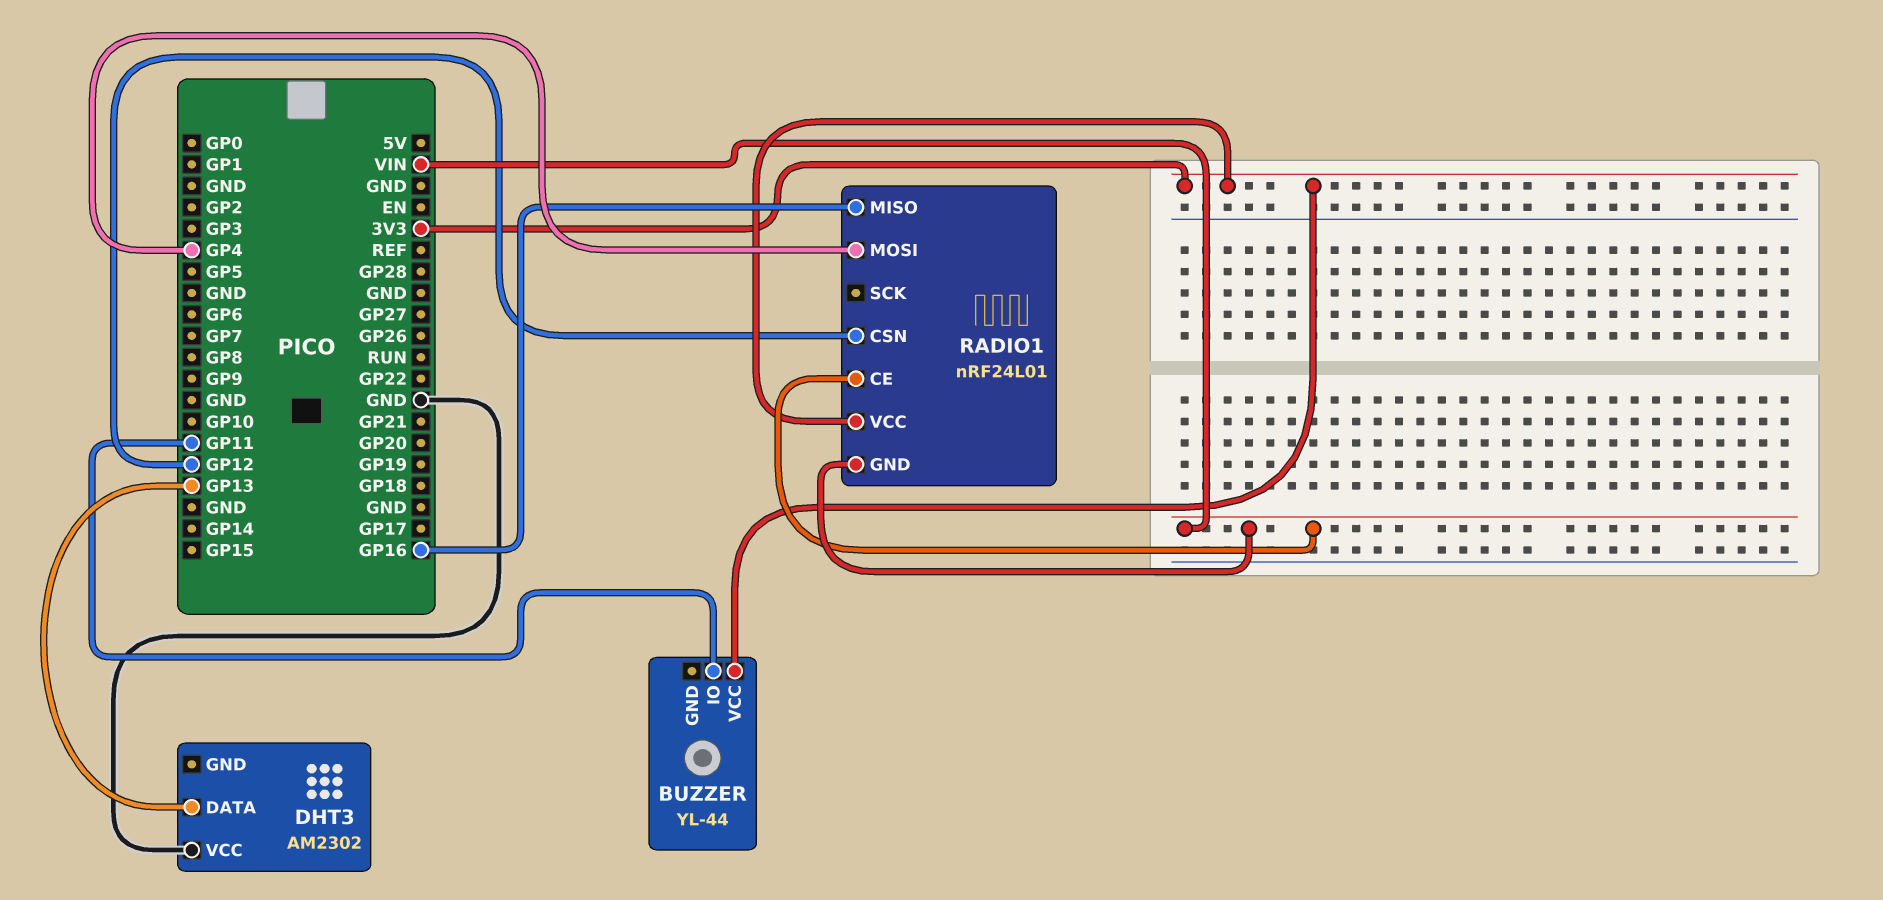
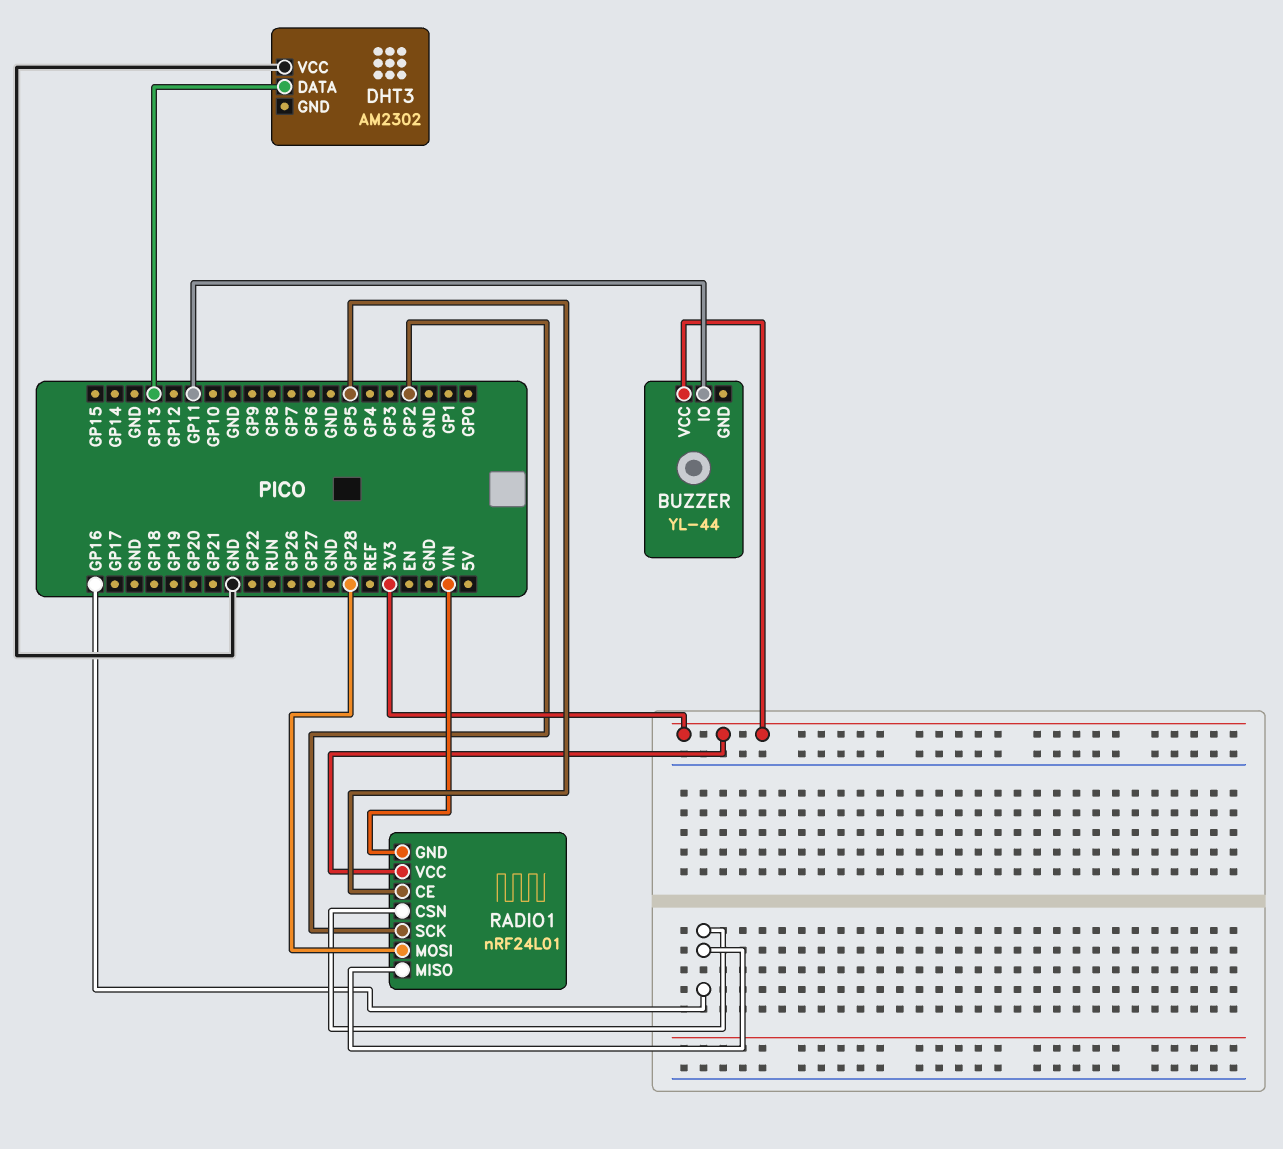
RADIO1 pin CE: VIN -> GP5
RADIO1 pin CSN: GP12 -> GP16
RADIO1 pin MOSI: GP4 -> GP28
RADIO1 pin SCK: none -> GP2

